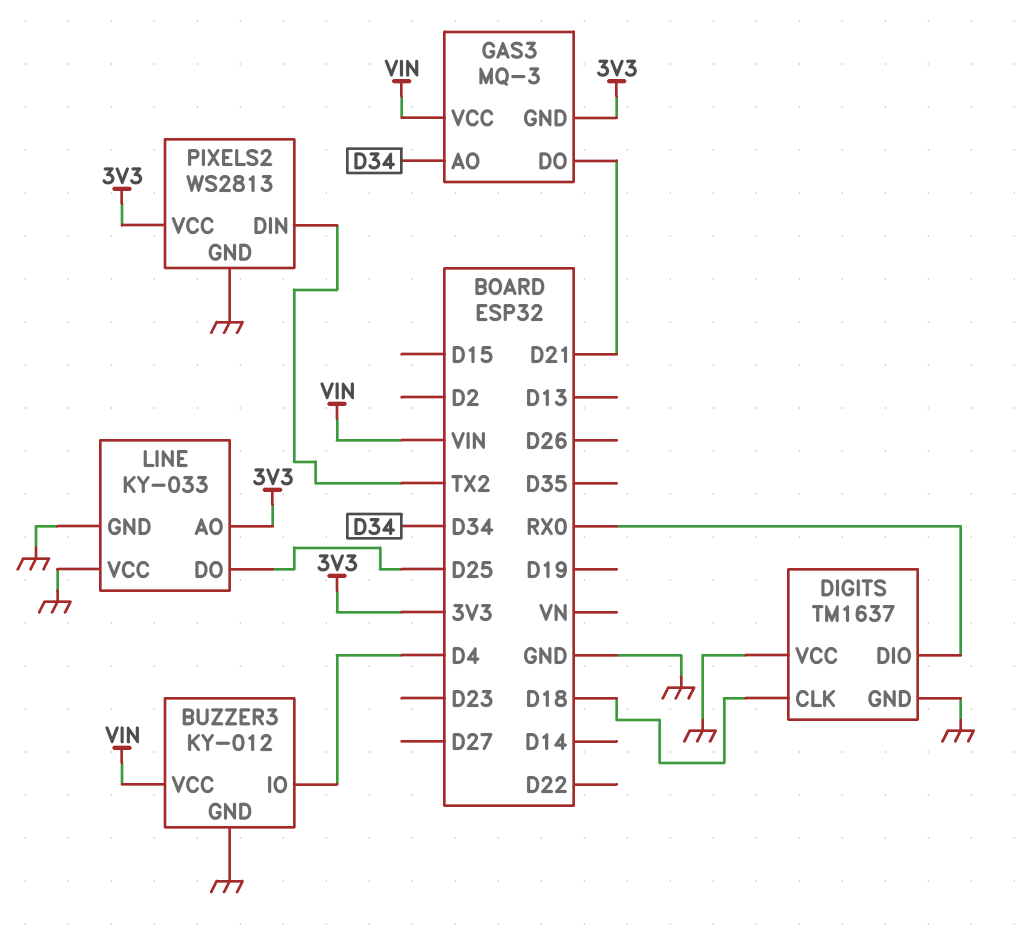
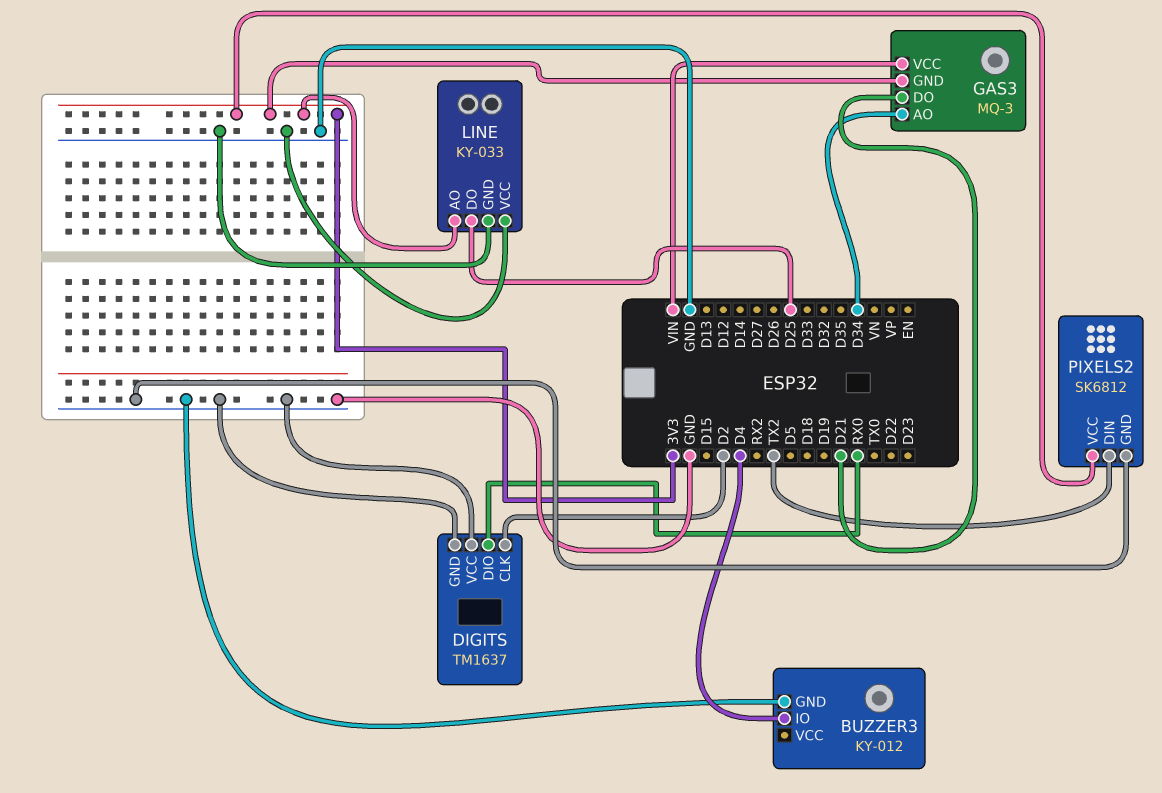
BUZZER3 pin VCC: VIN -> none
DIGITS pin CLK: D18 -> D2
PIXELS2: WS2813 -> SK6812

